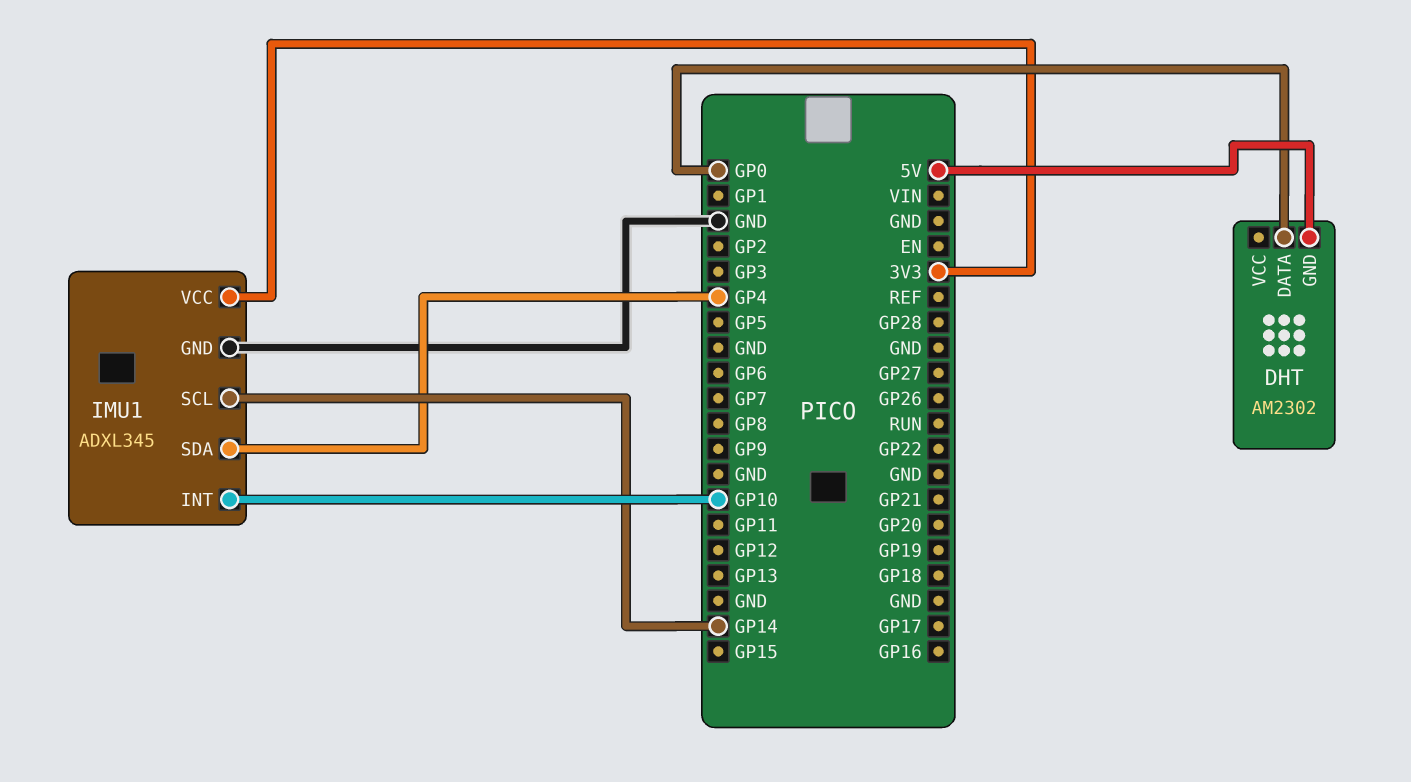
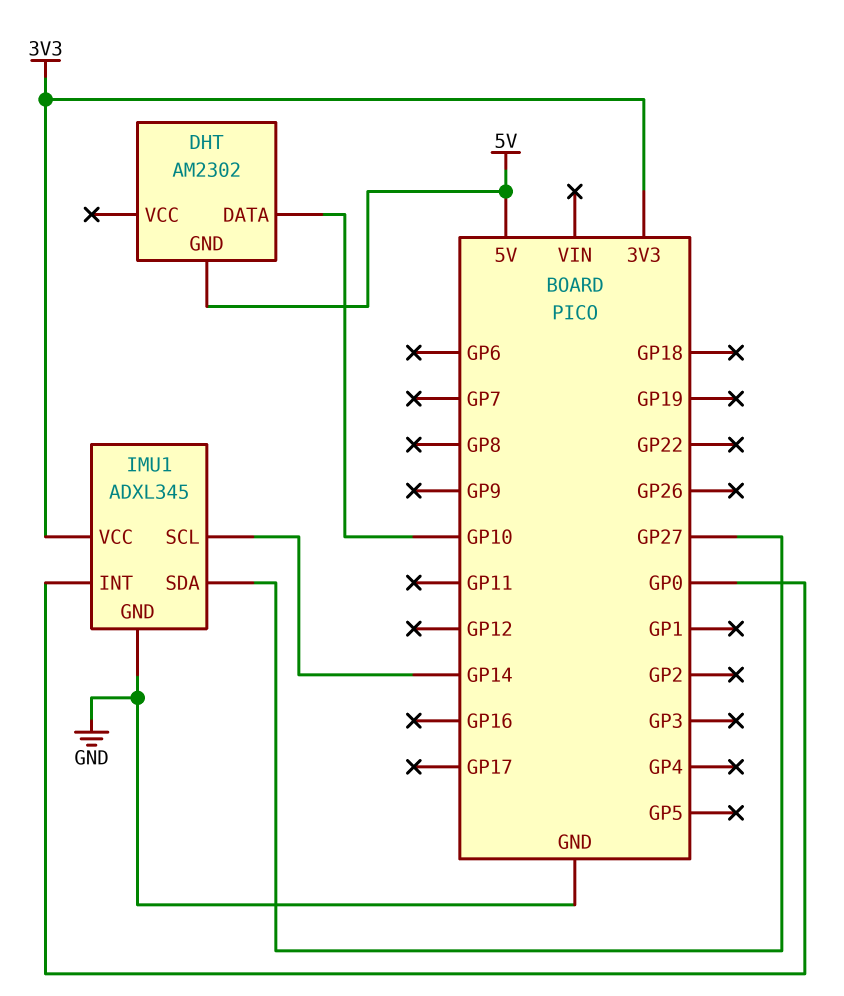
DHT pin DATA: GP0 -> GP10
IMU1 pin INT: GP10 -> GP0
IMU1 pin SDA: GP4 -> GP27

